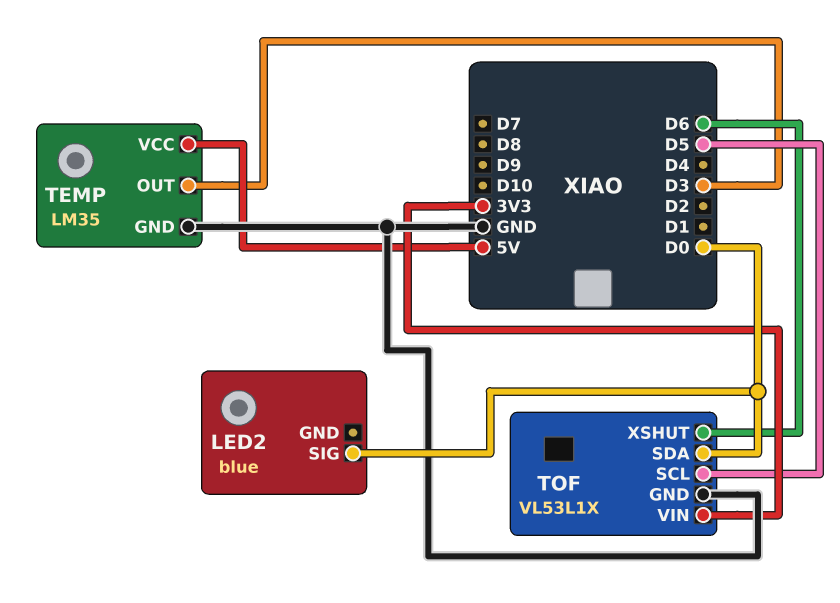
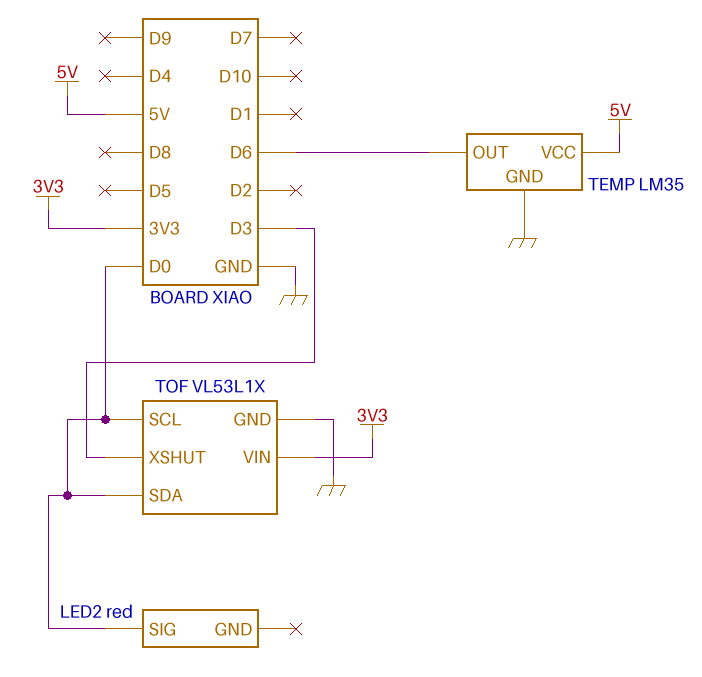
LED2: blue -> red
TEMP pin OUT: D3 -> D6
TOF pin SCL: D5 -> D0
TOF pin XSHUT: D6 -> D3

